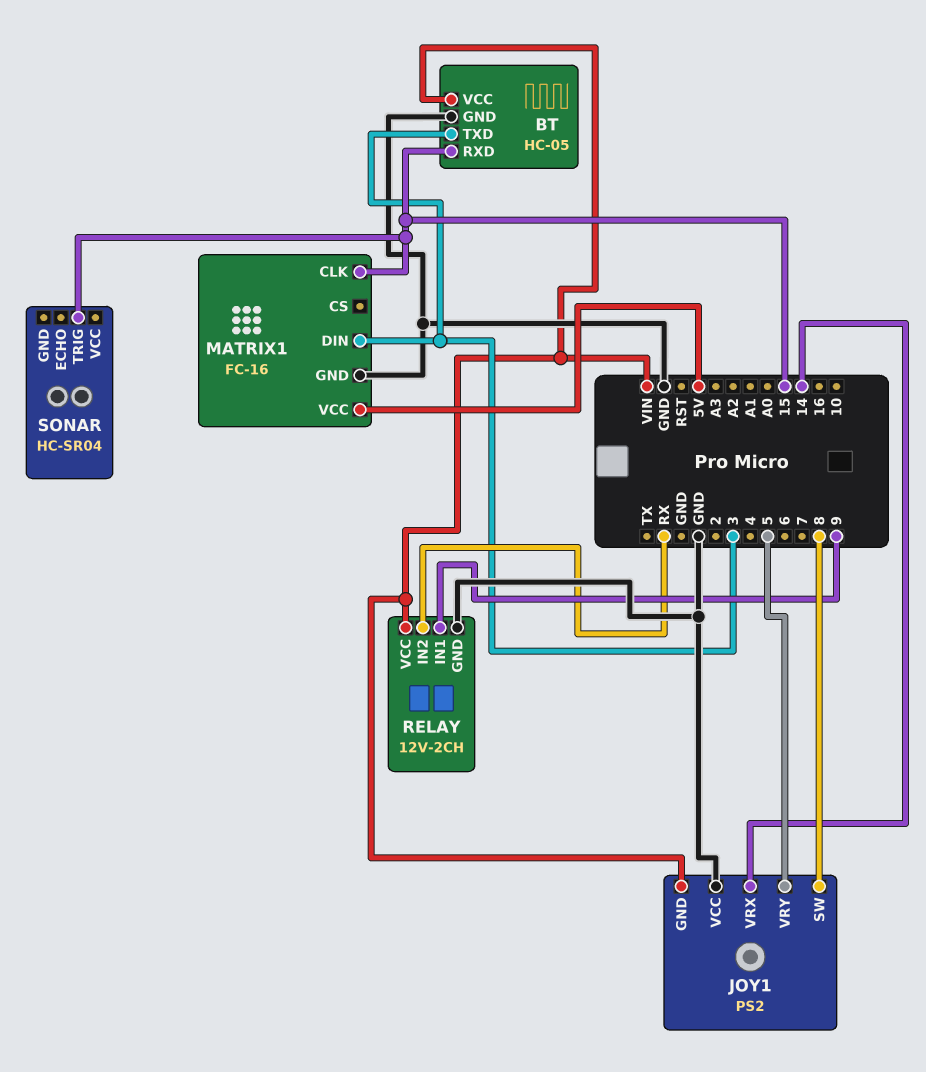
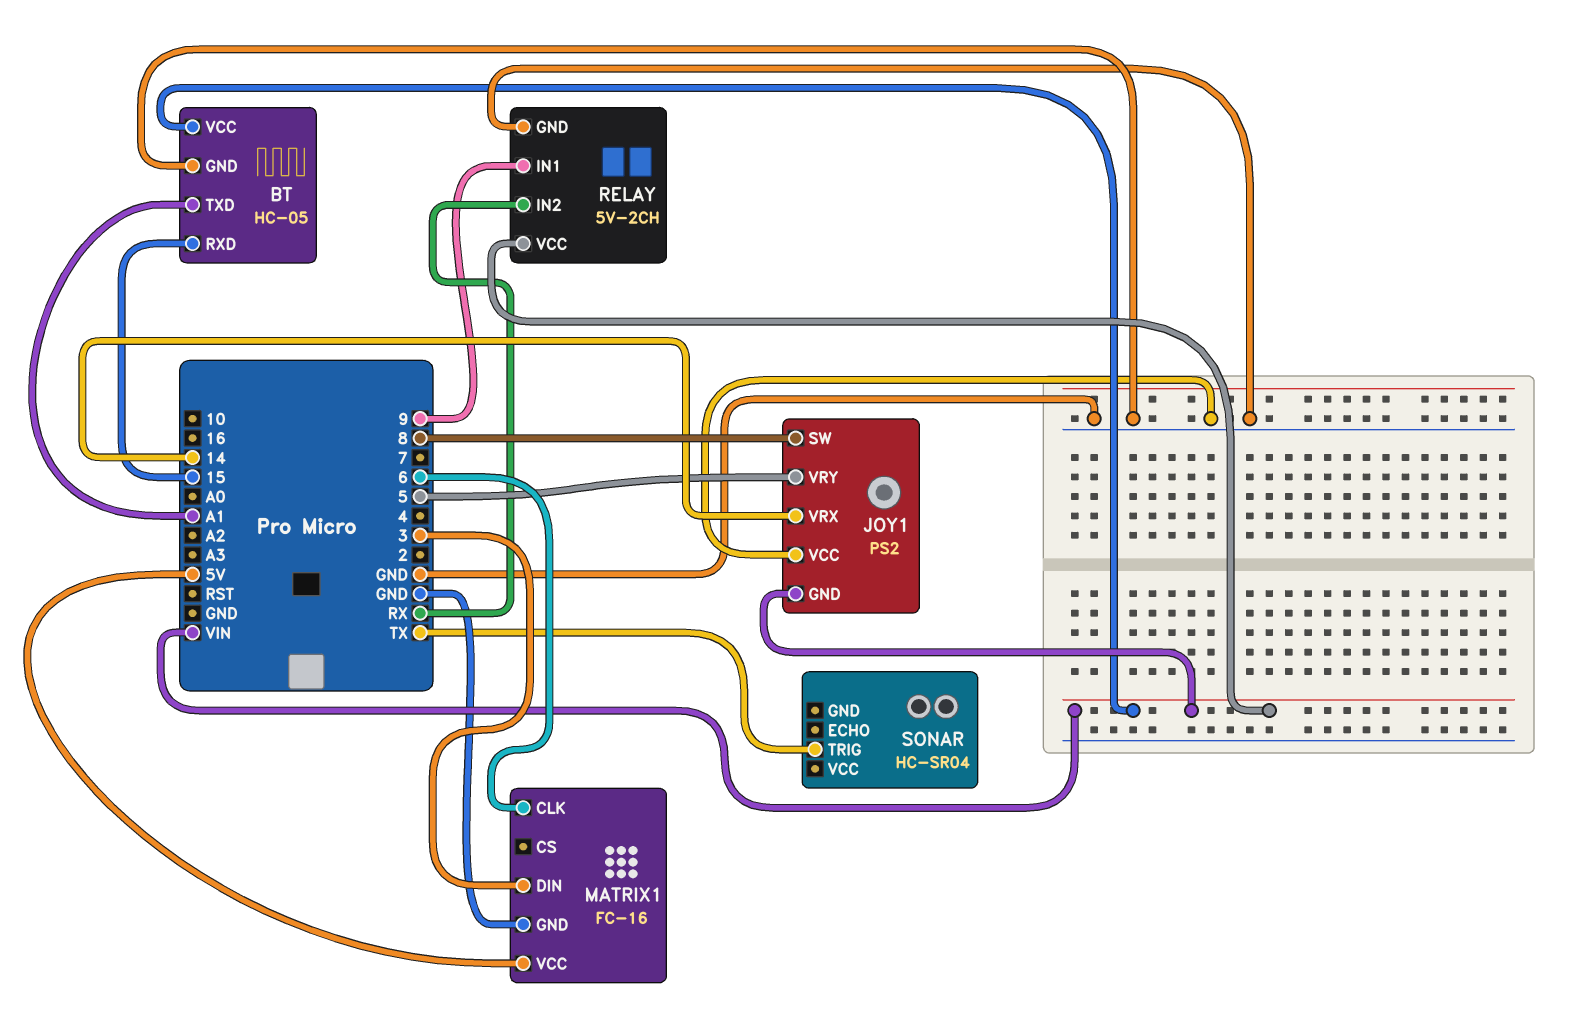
BT pin TXD: 3 -> A1
MATRIX1 pin CLK: 15 -> 6
RELAY: 12V-2CH -> 5V-2CH
SONAR pin TRIG: 15 -> TX

